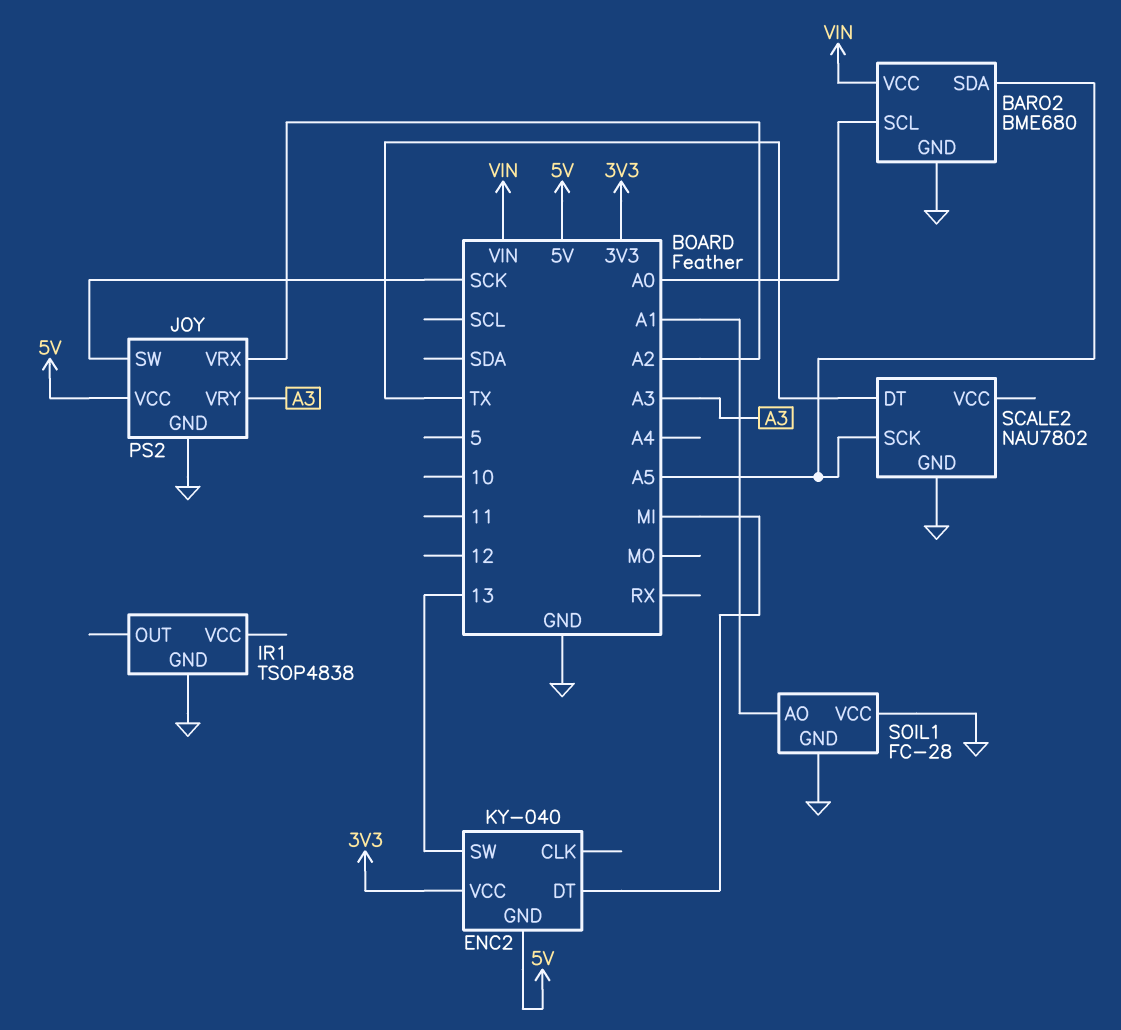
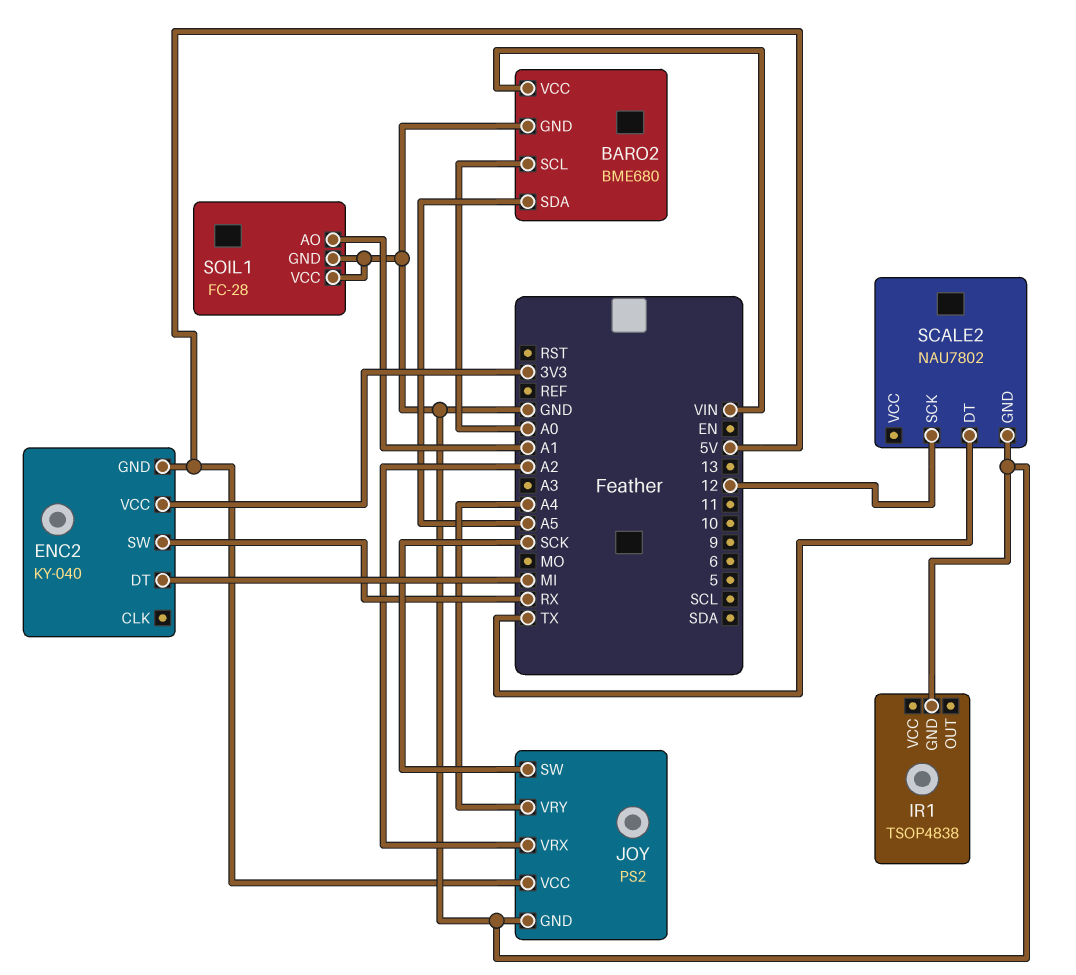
ENC2 pin SW: 13 -> RX
JOY pin VRY: A3 -> A4
SCALE2 pin SCK: A5 -> 12

